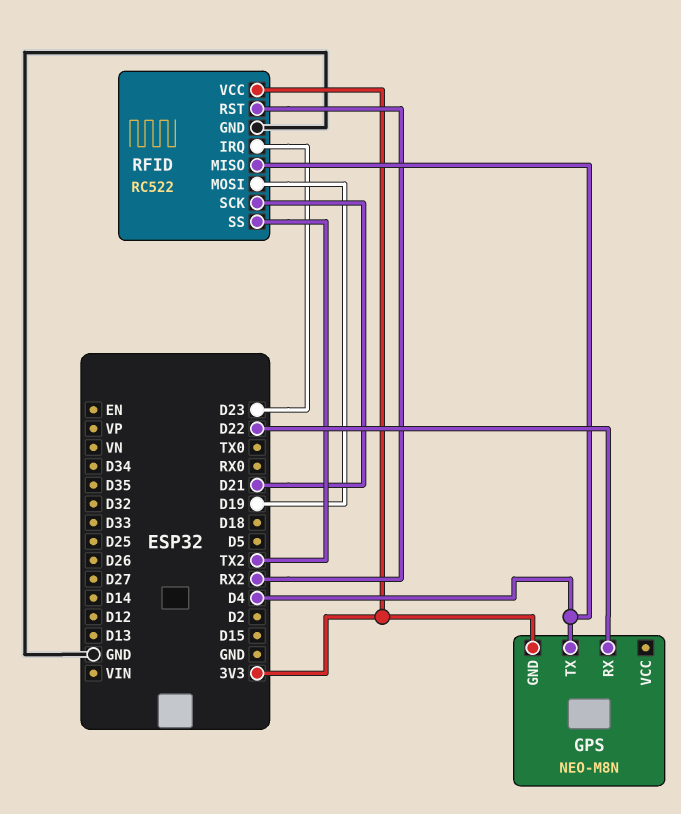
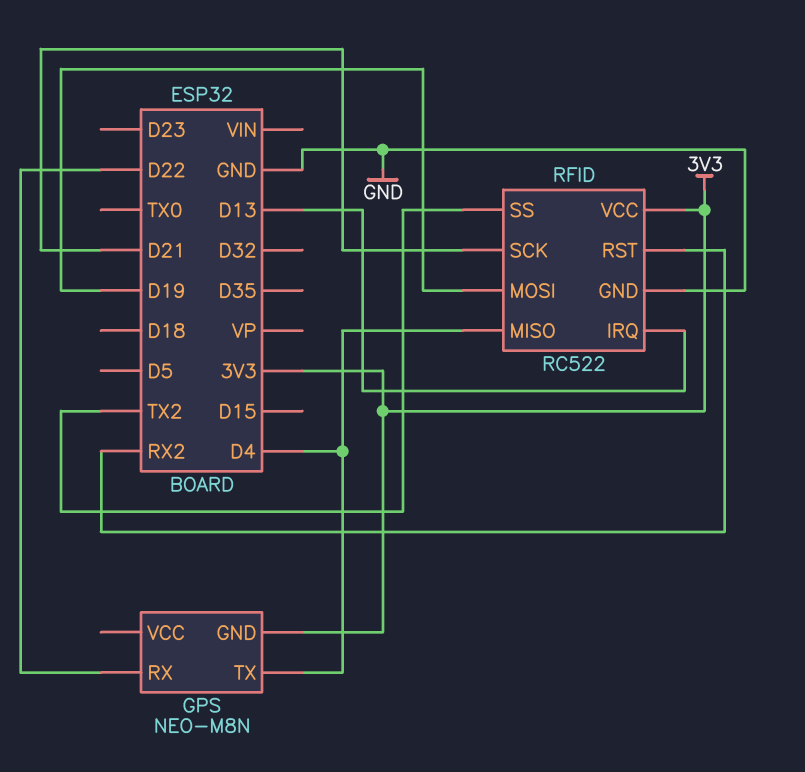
RFID pin IRQ: D23 -> D13

